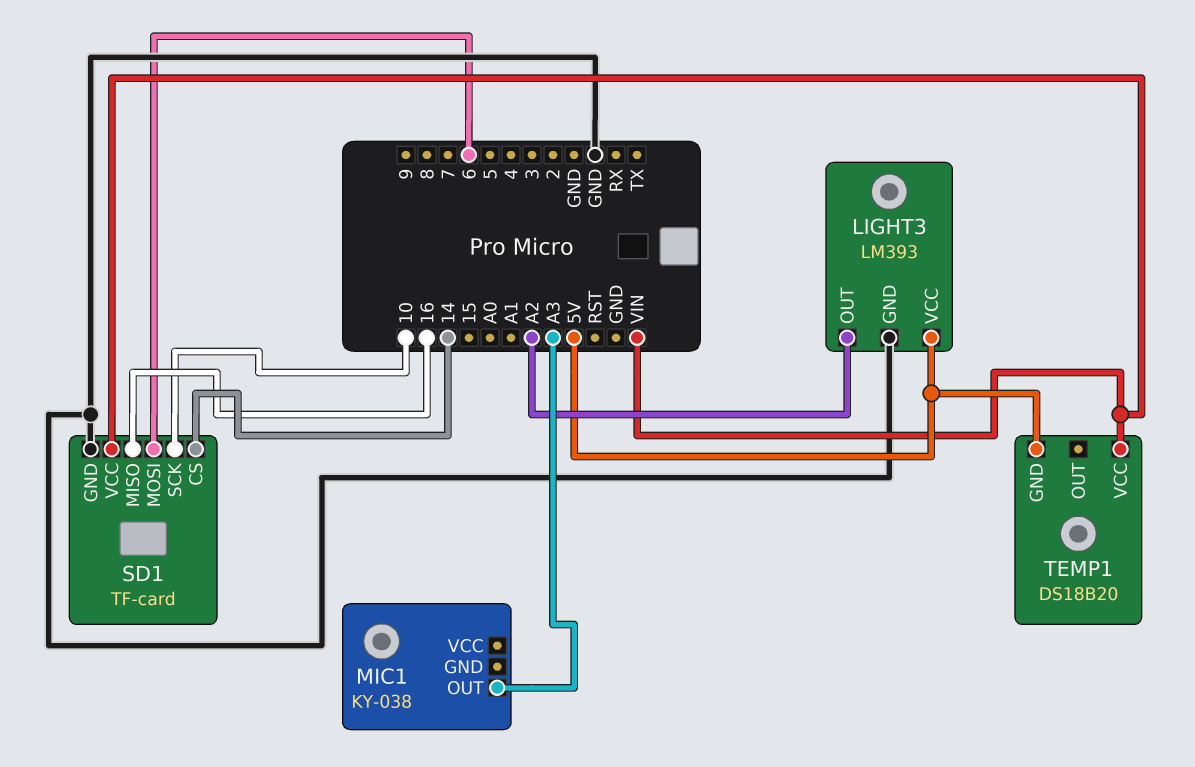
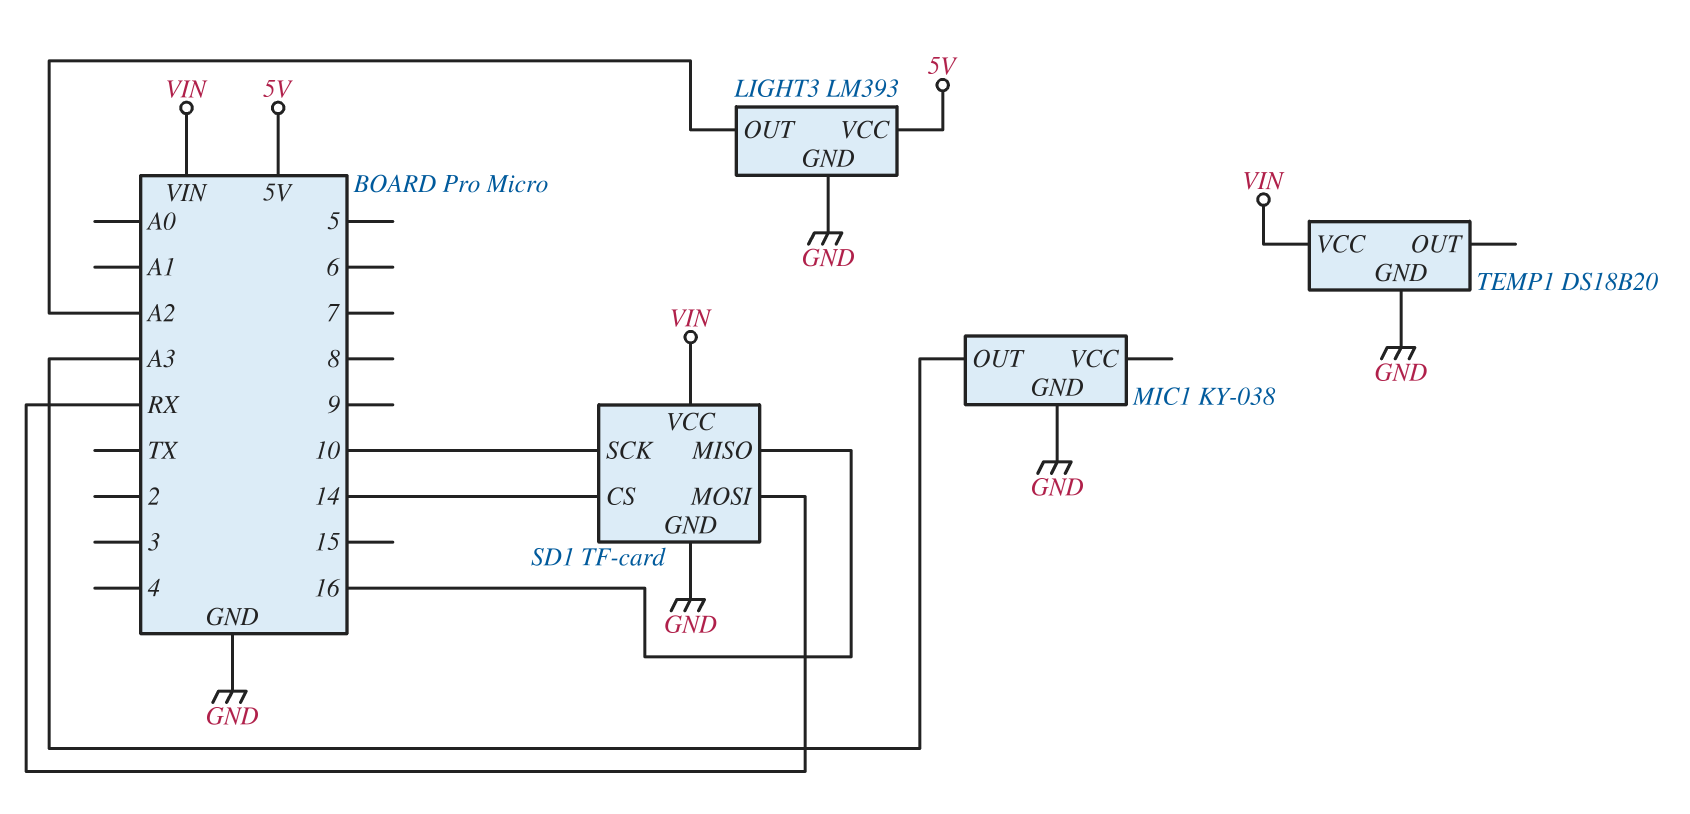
MIC1 pin GND: none -> GND
SD1 pin MOSI: 6 -> RX
TEMP1 pin GND: 5V -> GND

